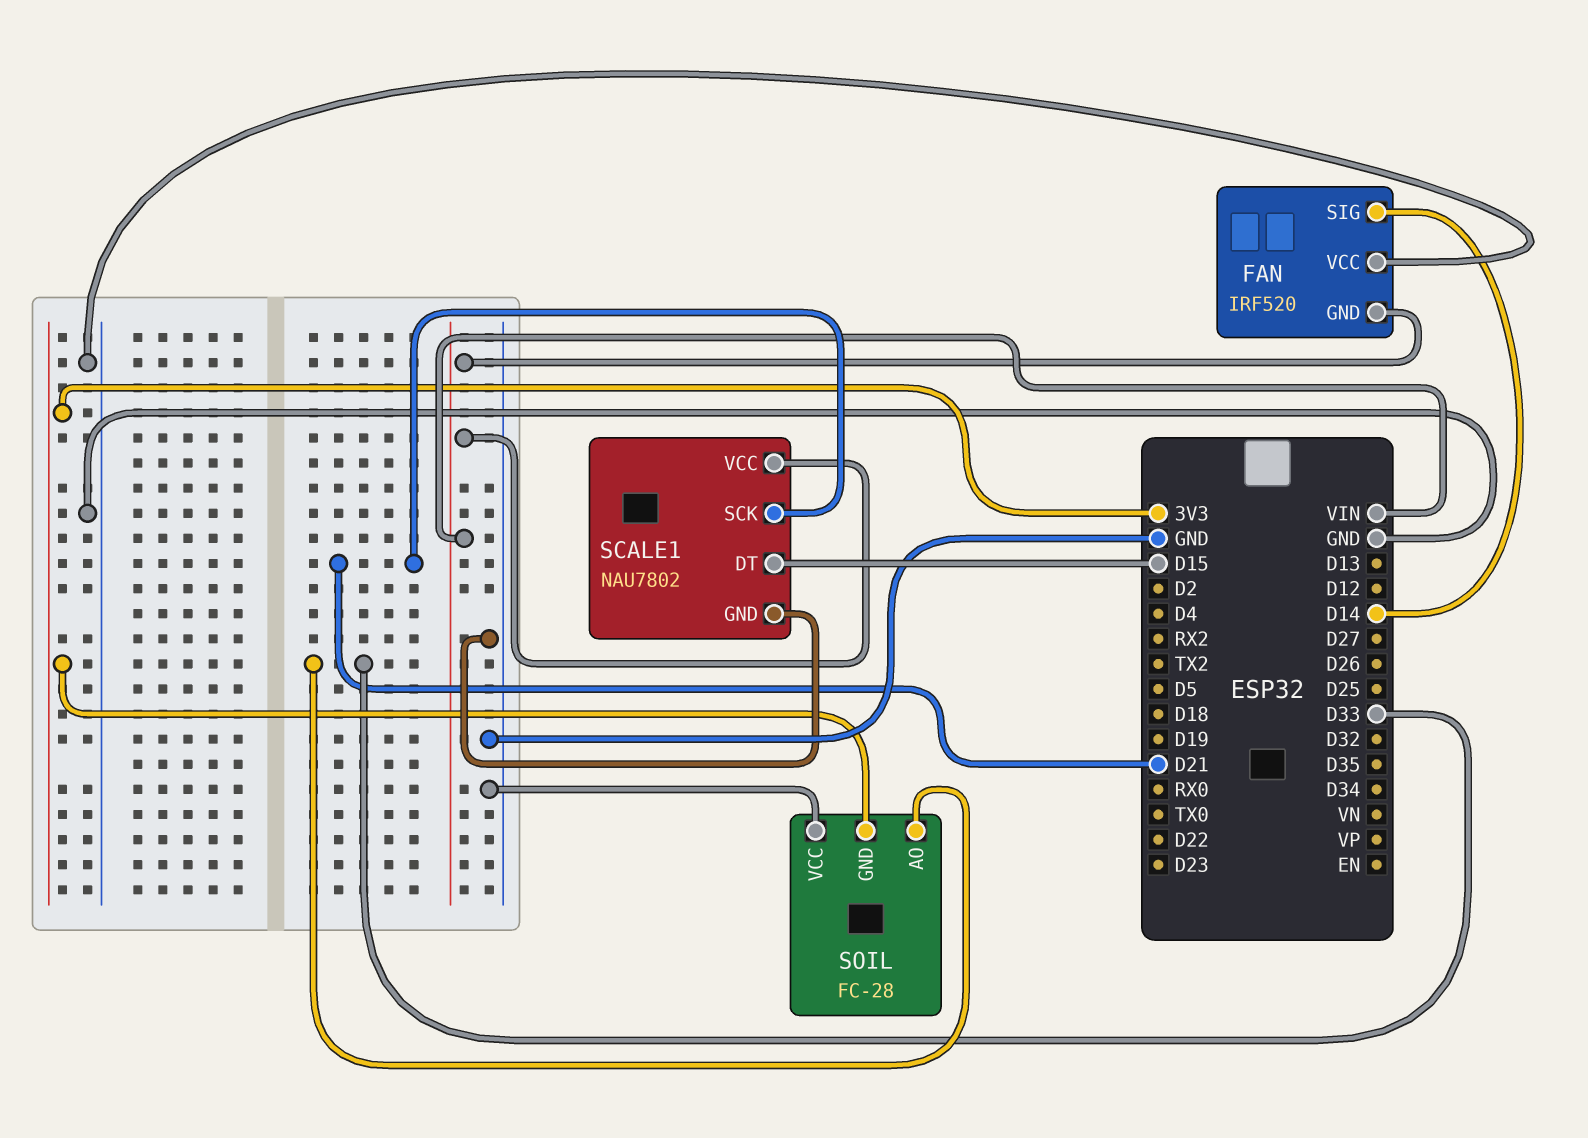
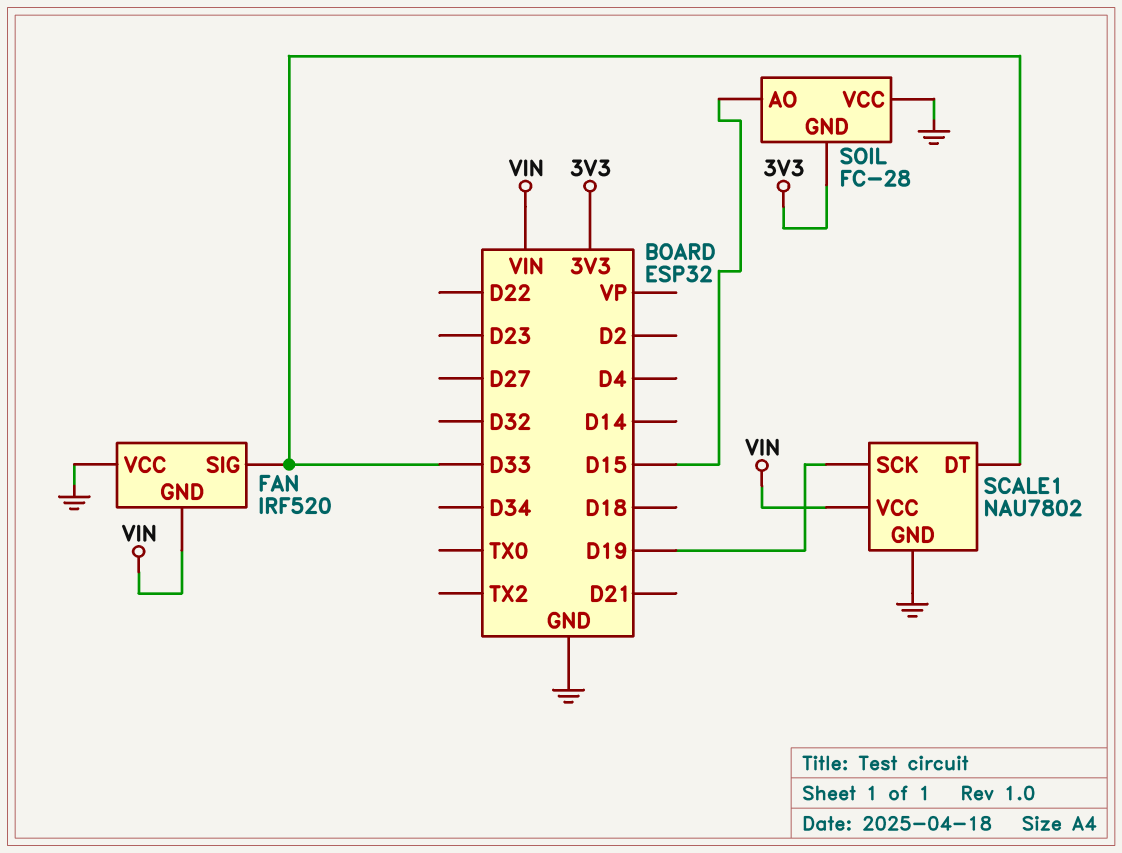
FAN pin SIG: D14 -> D33
SCALE1 pin DT: D15 -> D33
SCALE1 pin SCK: D21 -> D19
SOIL pin AO: D33 -> D15

